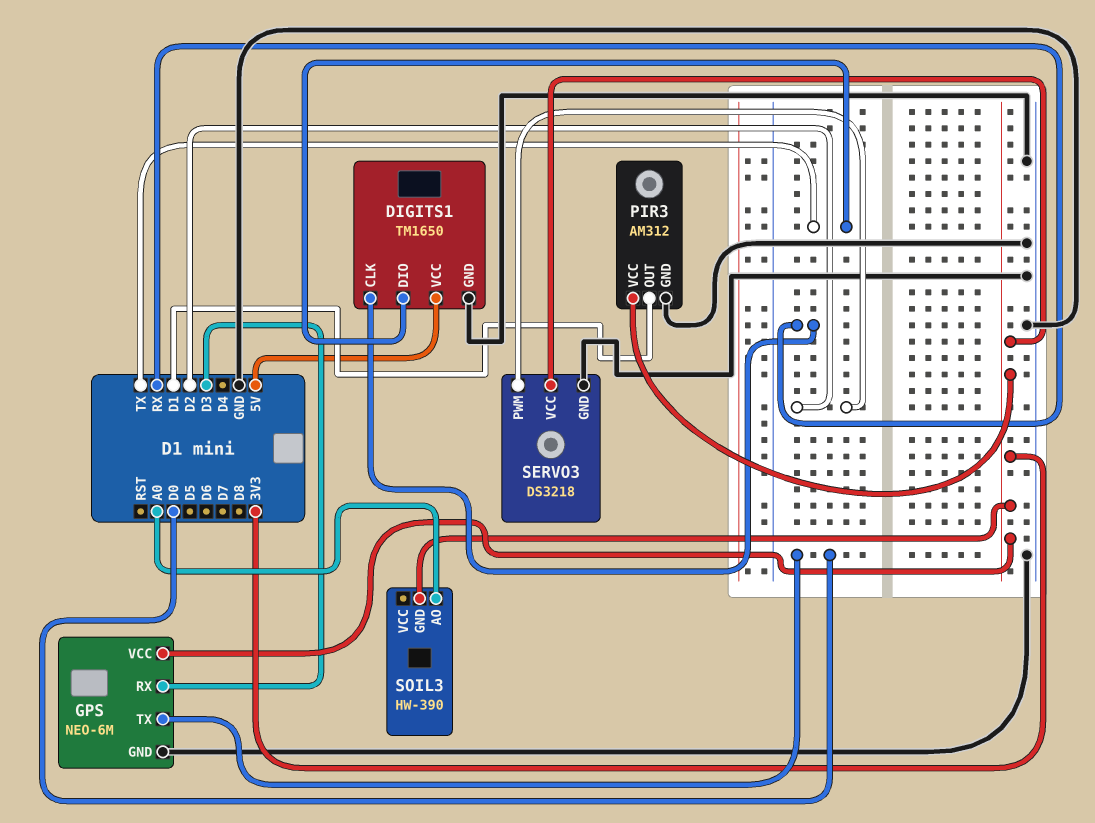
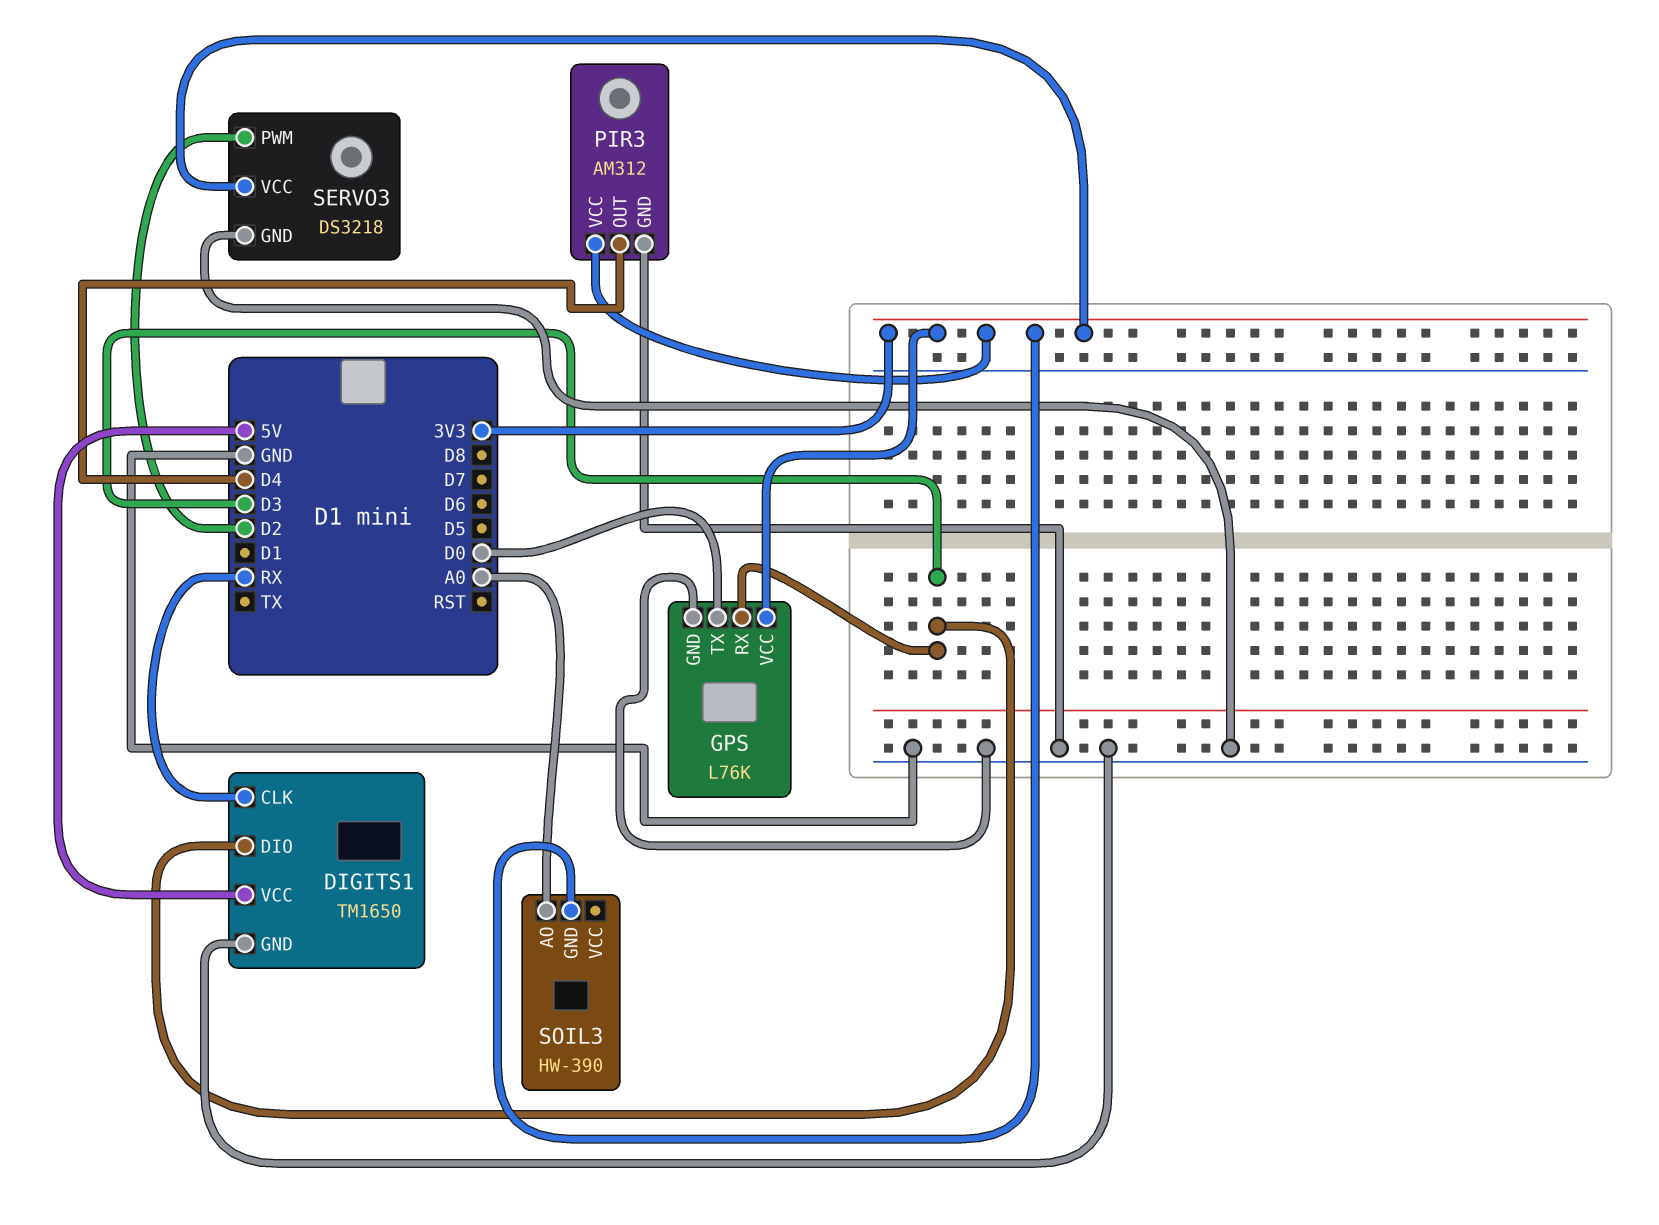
DIGITS1 pin DIO: TX -> D3
GPS: NEO-6M -> L76K
PIR3 pin OUT: D1 -> D4

